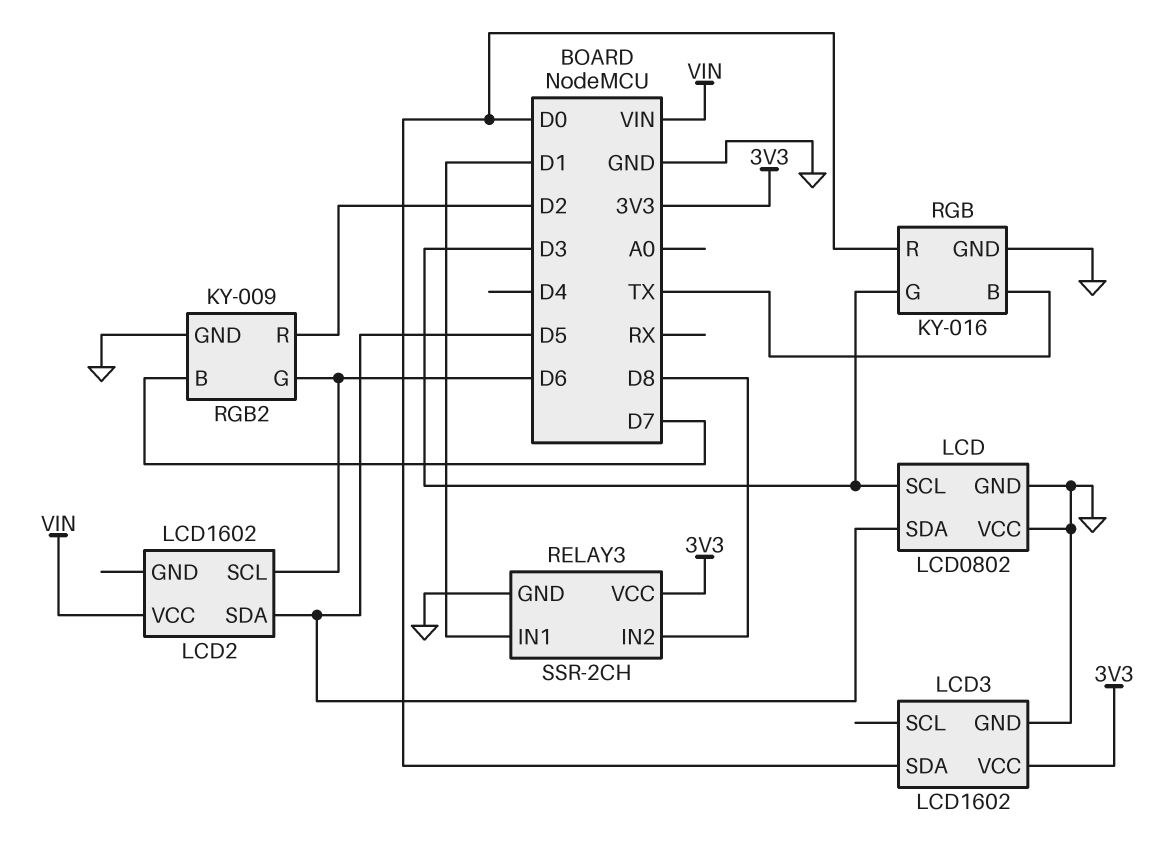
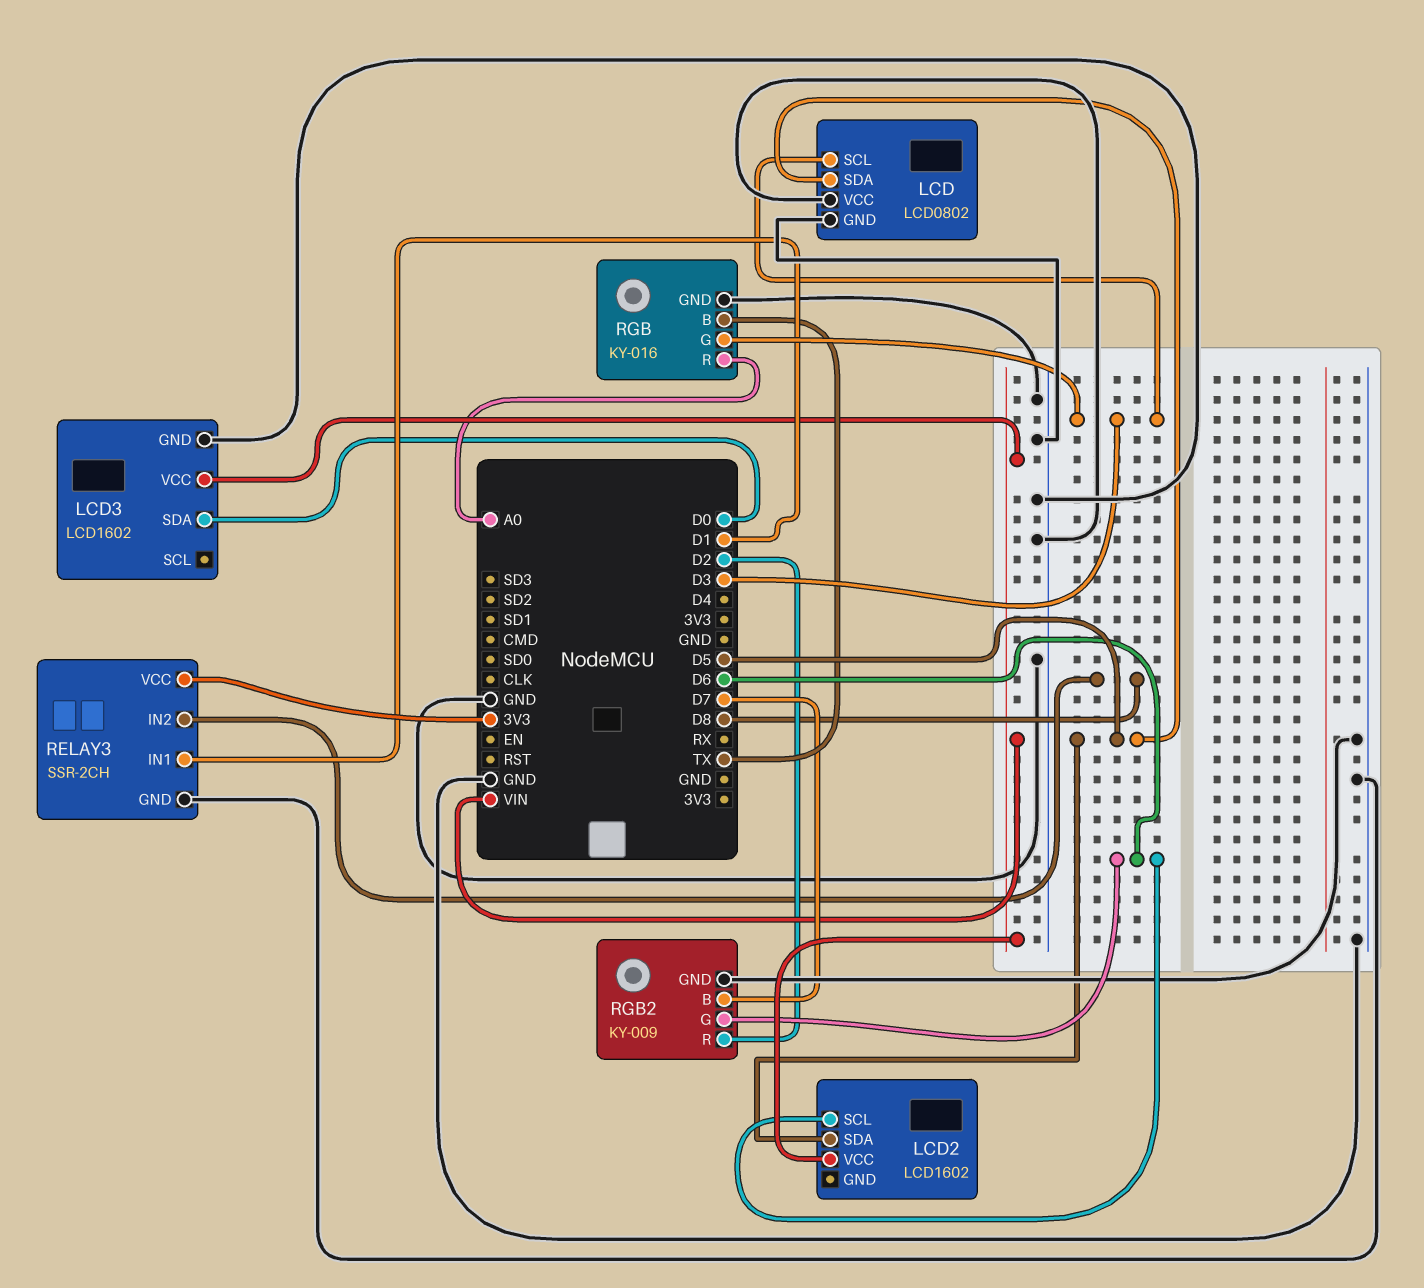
LCD3 pin VCC: 3V3 -> VIN
RGB pin R: D0 -> A0

